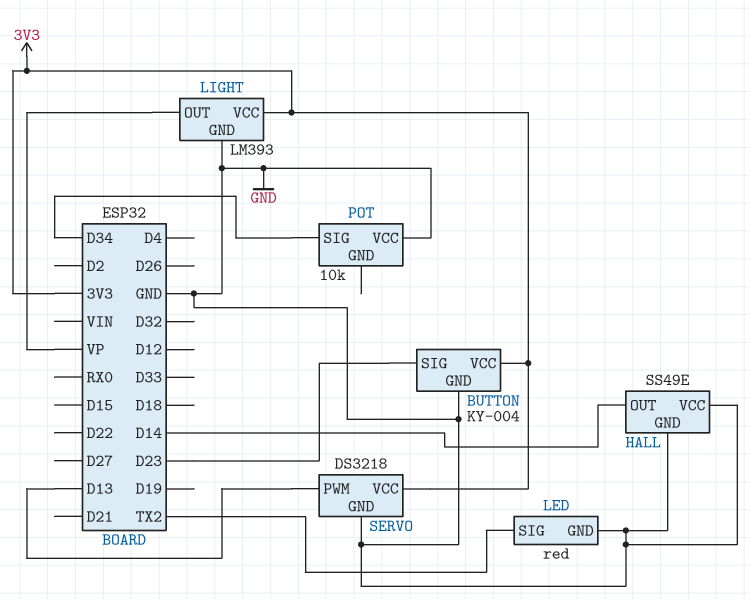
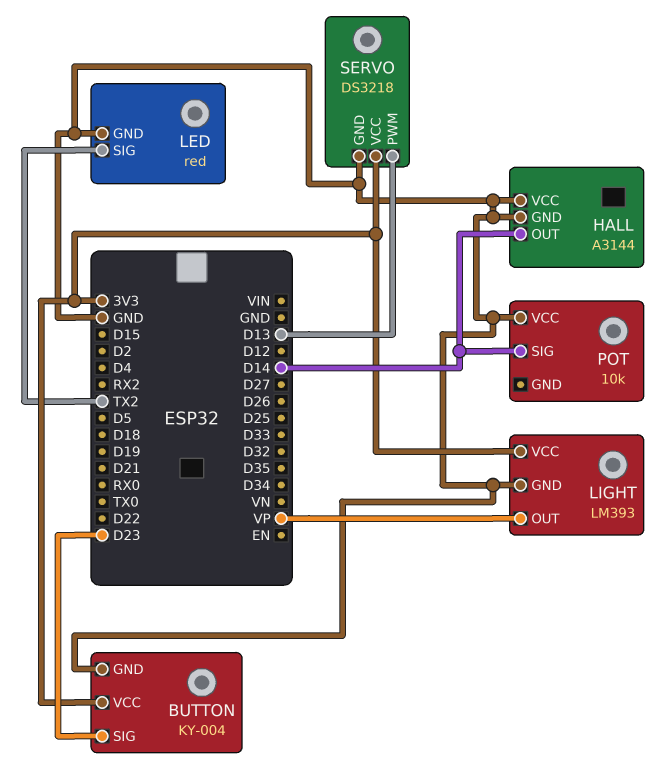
HALL: SS49E -> A3144
POT pin SIG: D34 -> D14

